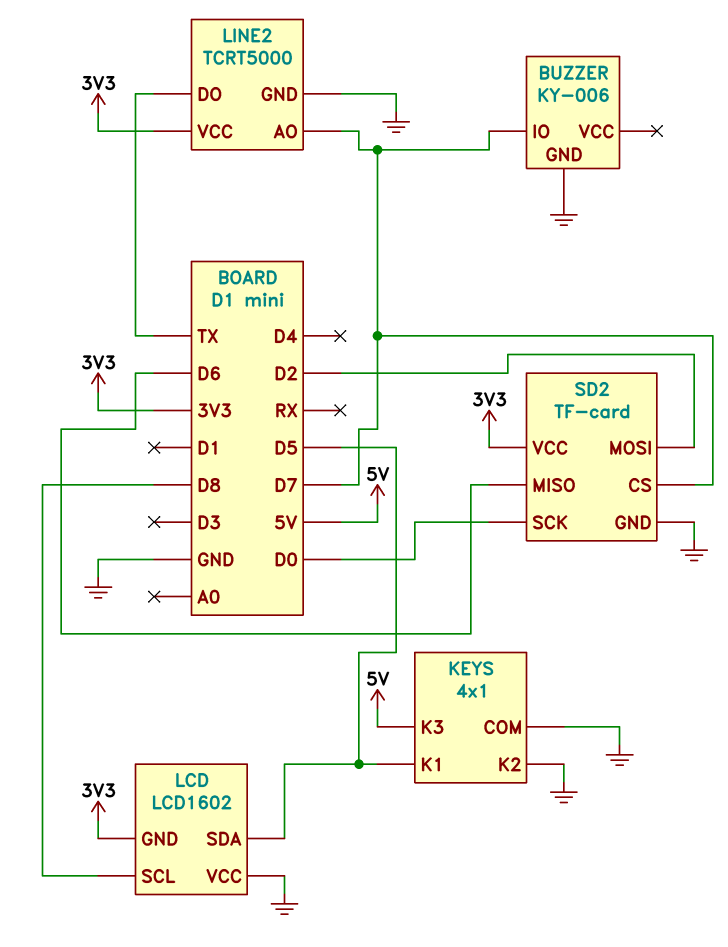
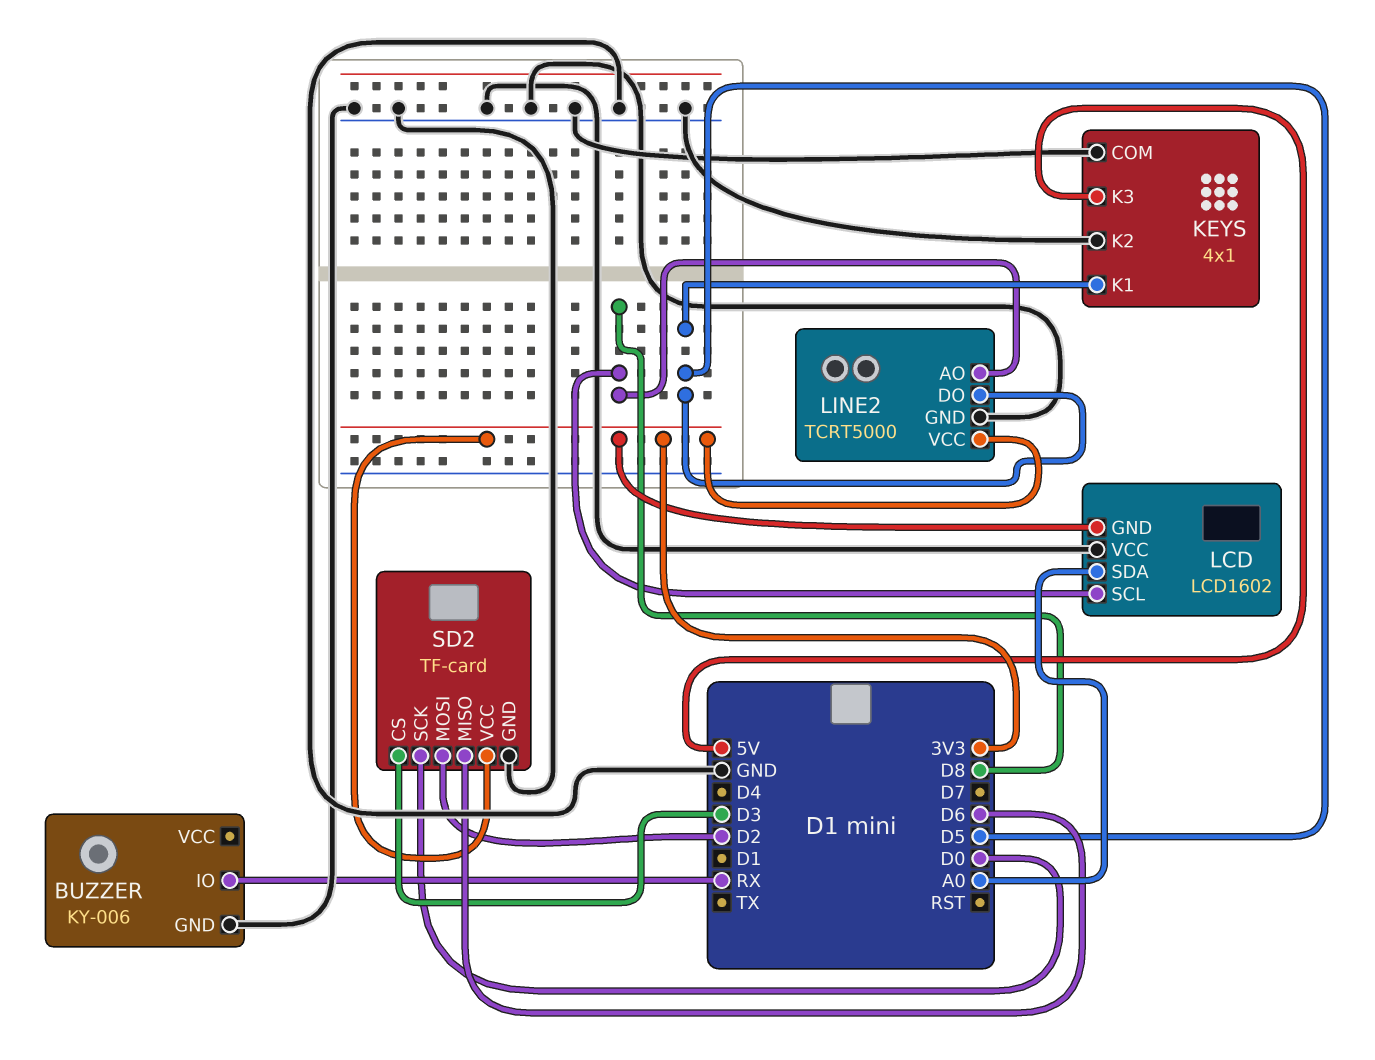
BUZZER pin IO: D7 -> RX
LCD pin SDA: D5 -> A0
LINE2 pin AO: D7 -> D8
LINE2 pin DO: TX -> D5
SD2 pin CS: D7 -> D3

